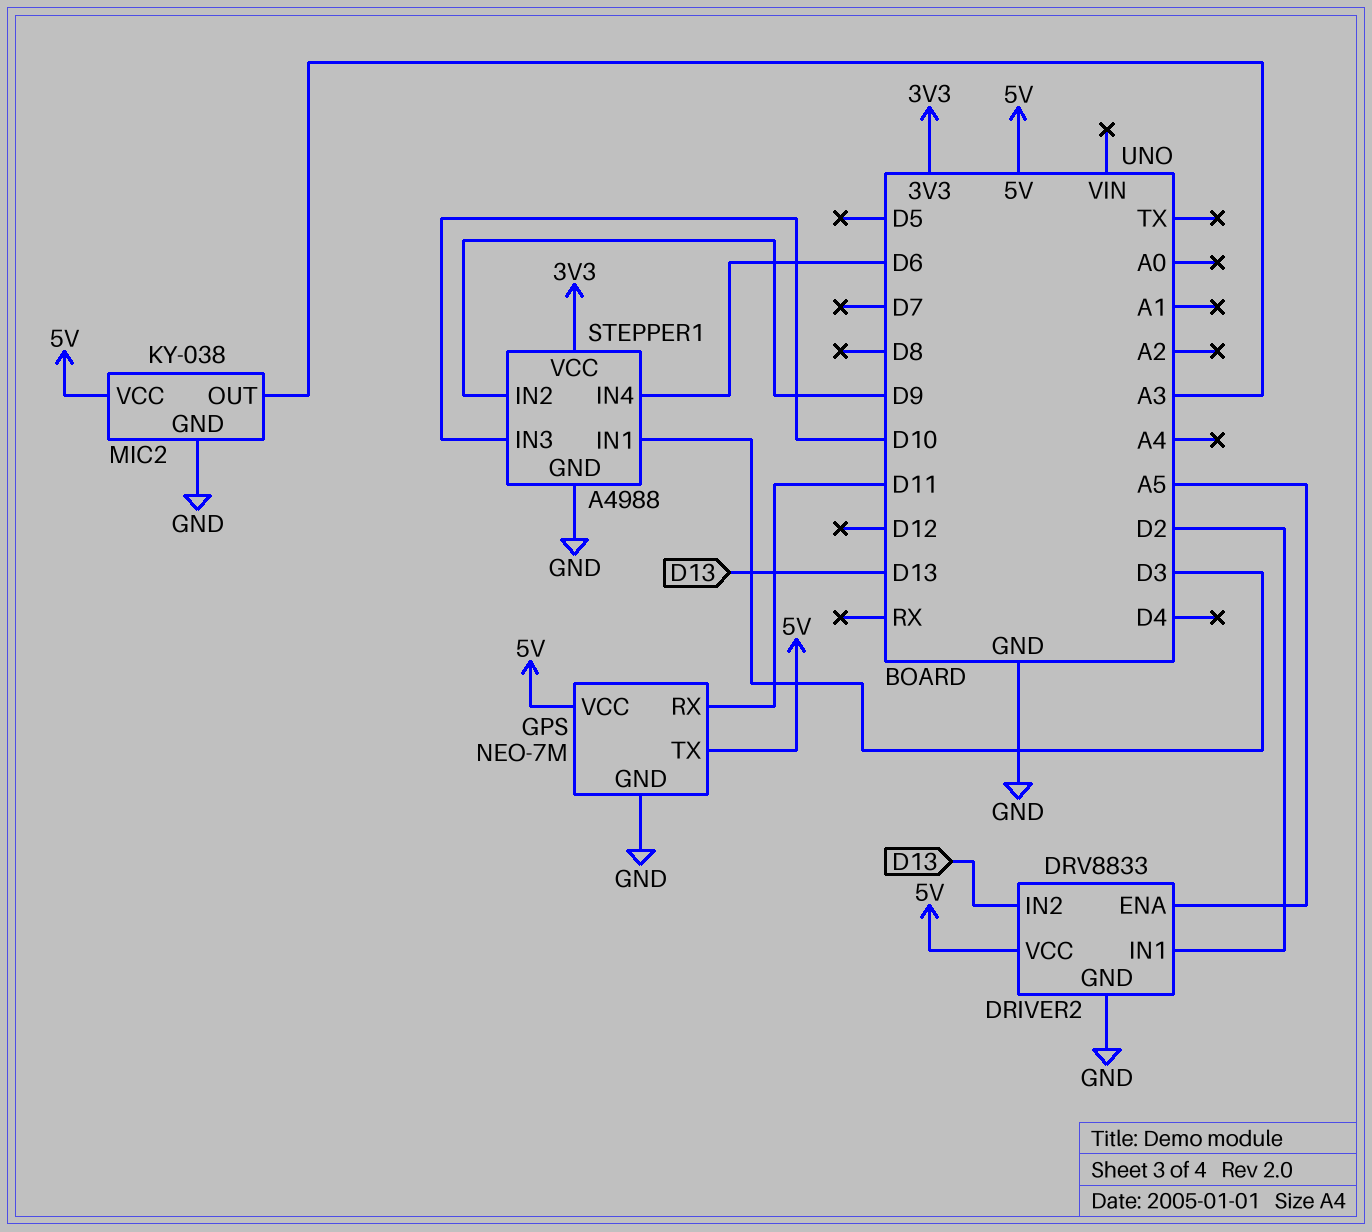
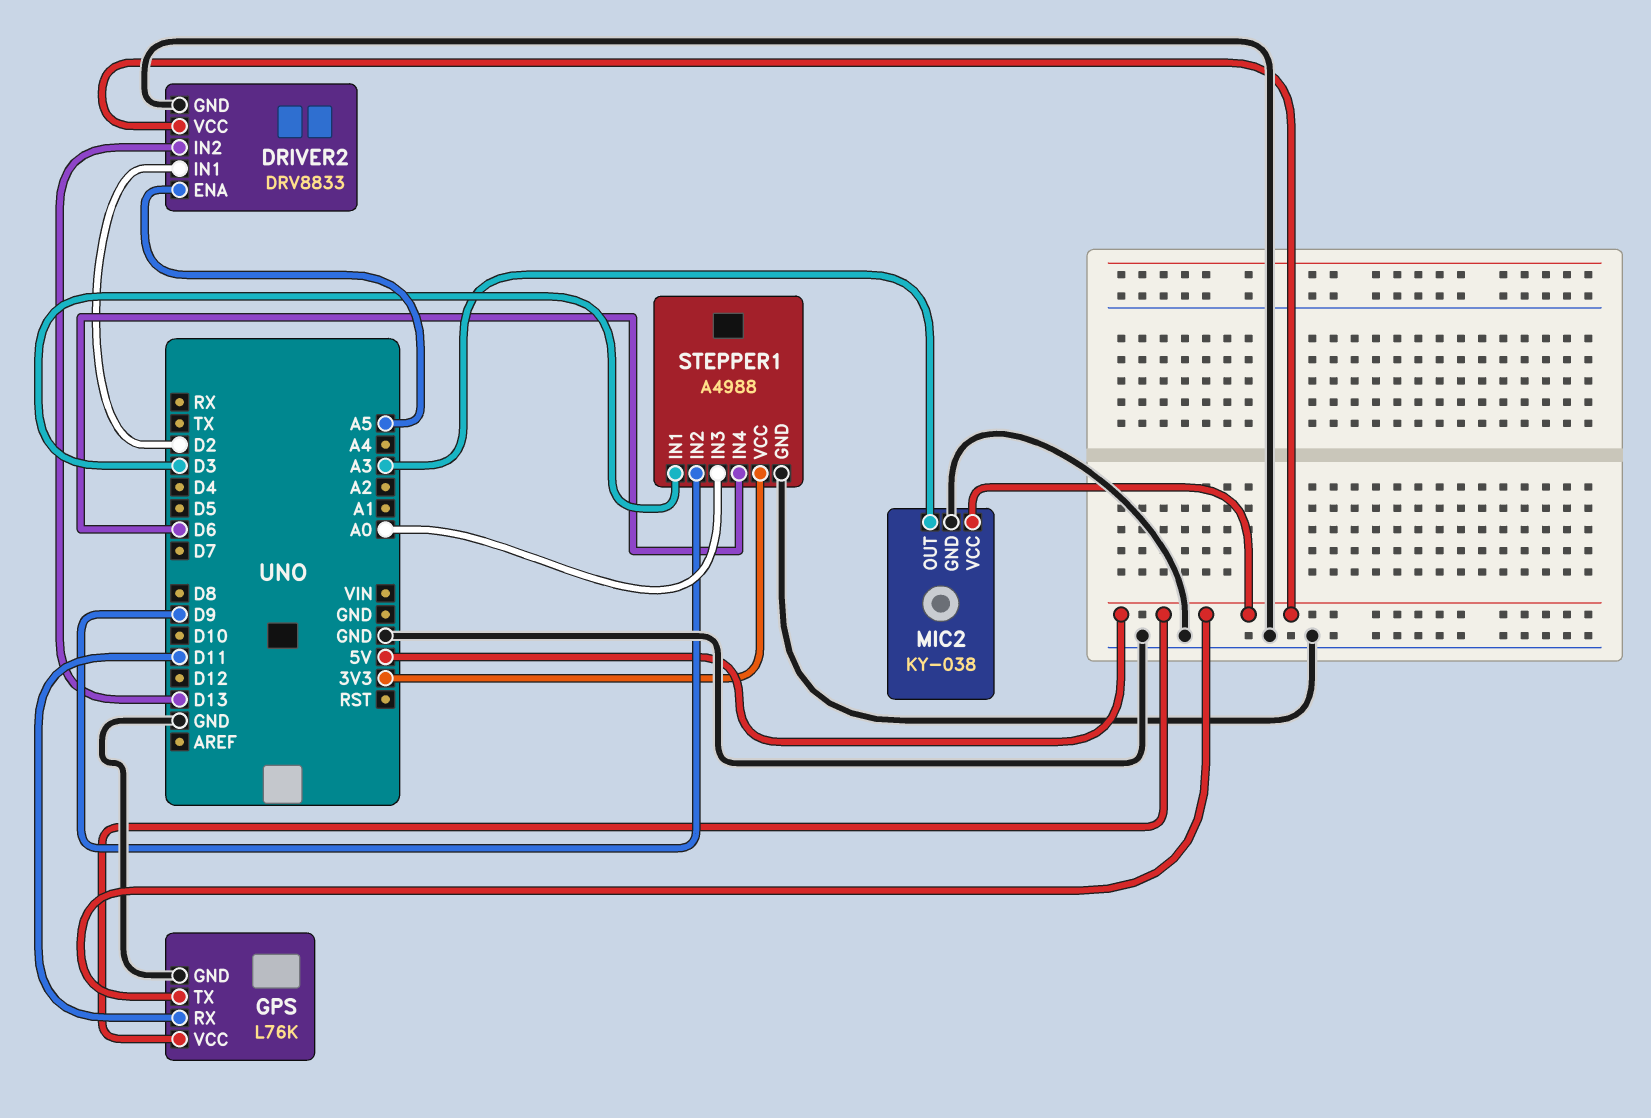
GPS: NEO-7M -> L76K
STEPPER1 pin IN3: D10 -> A0

